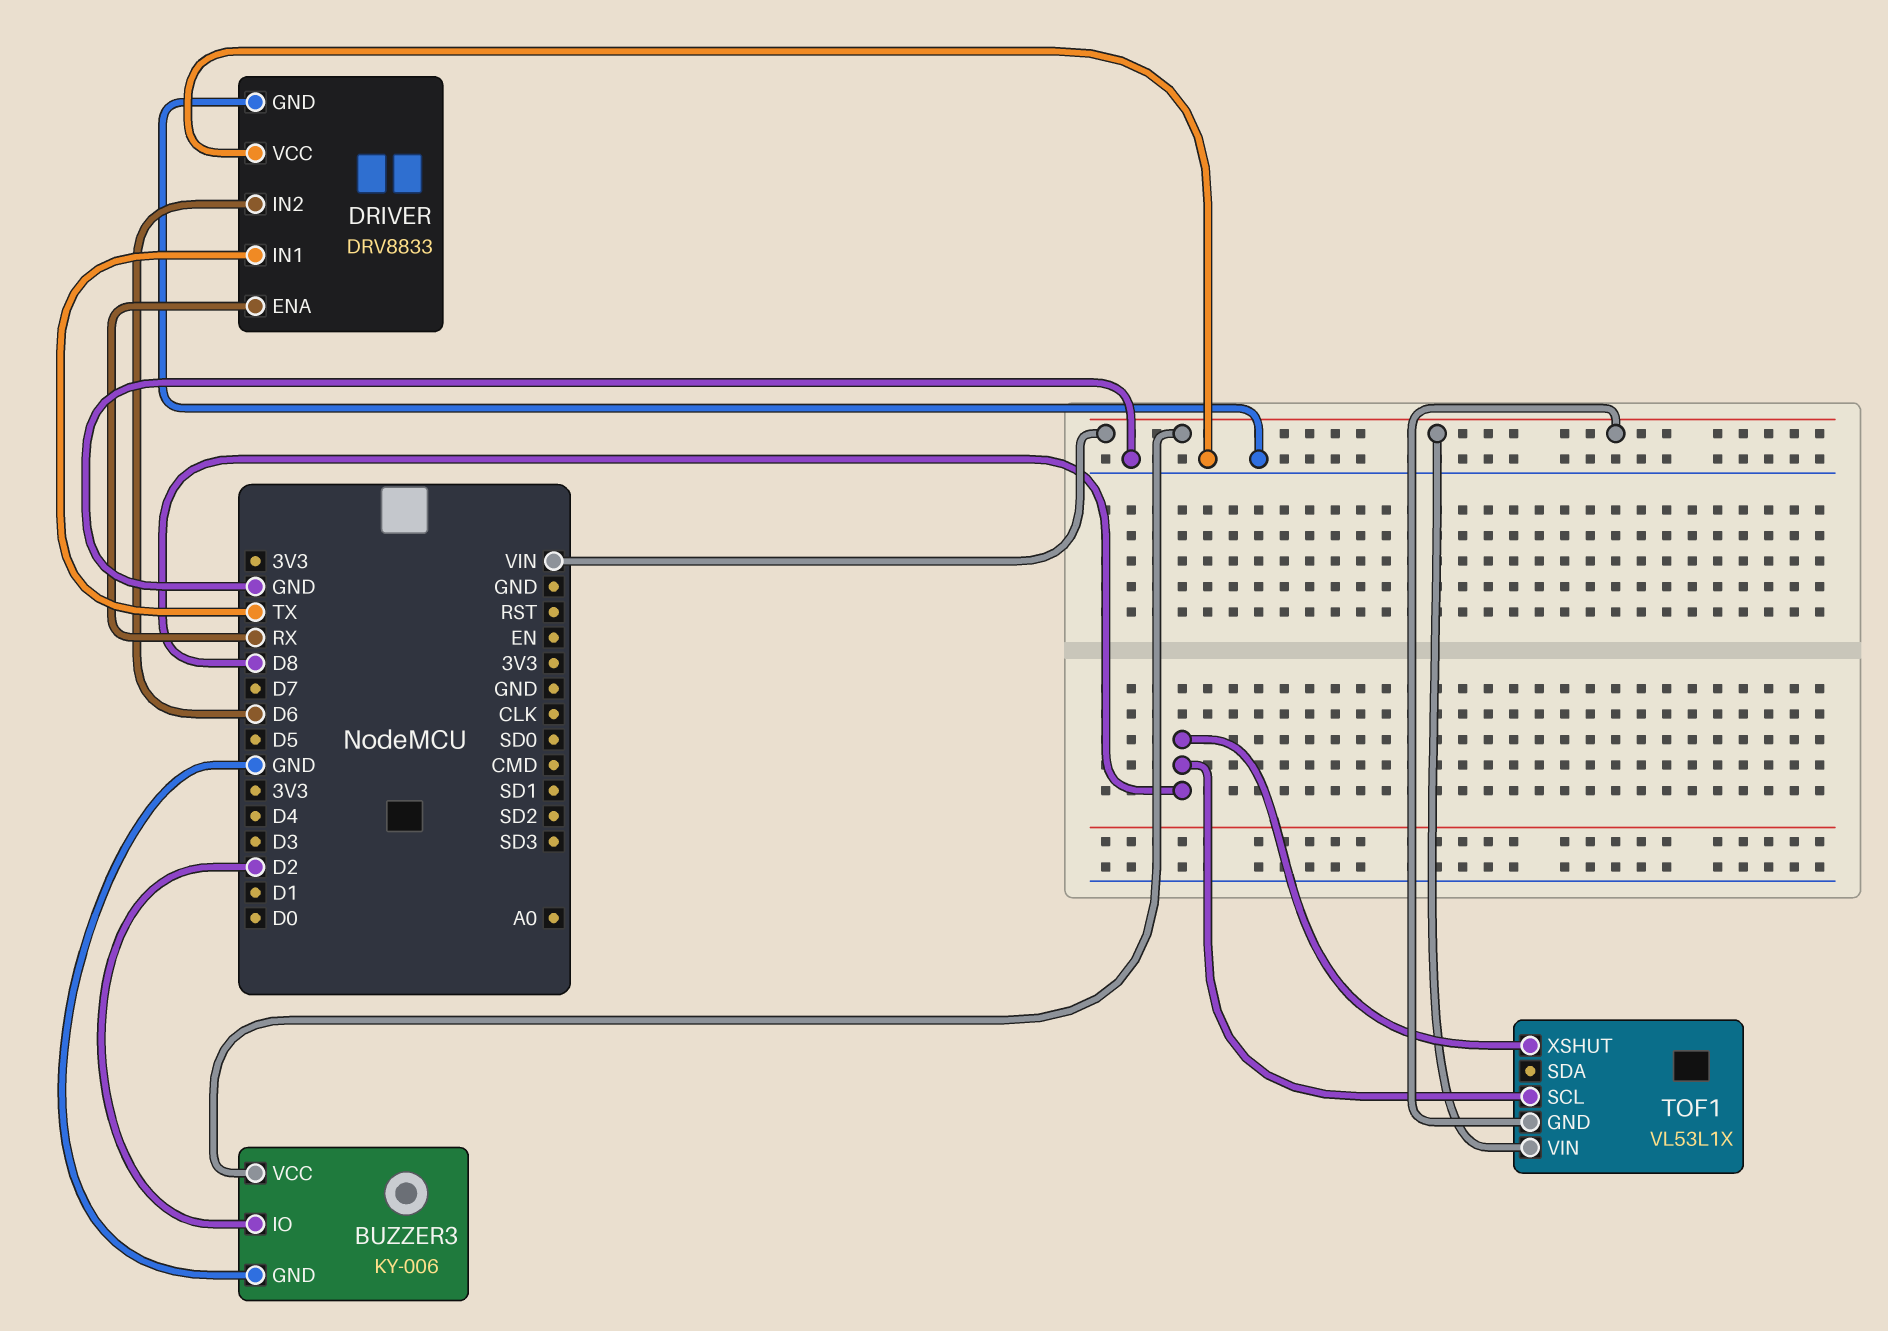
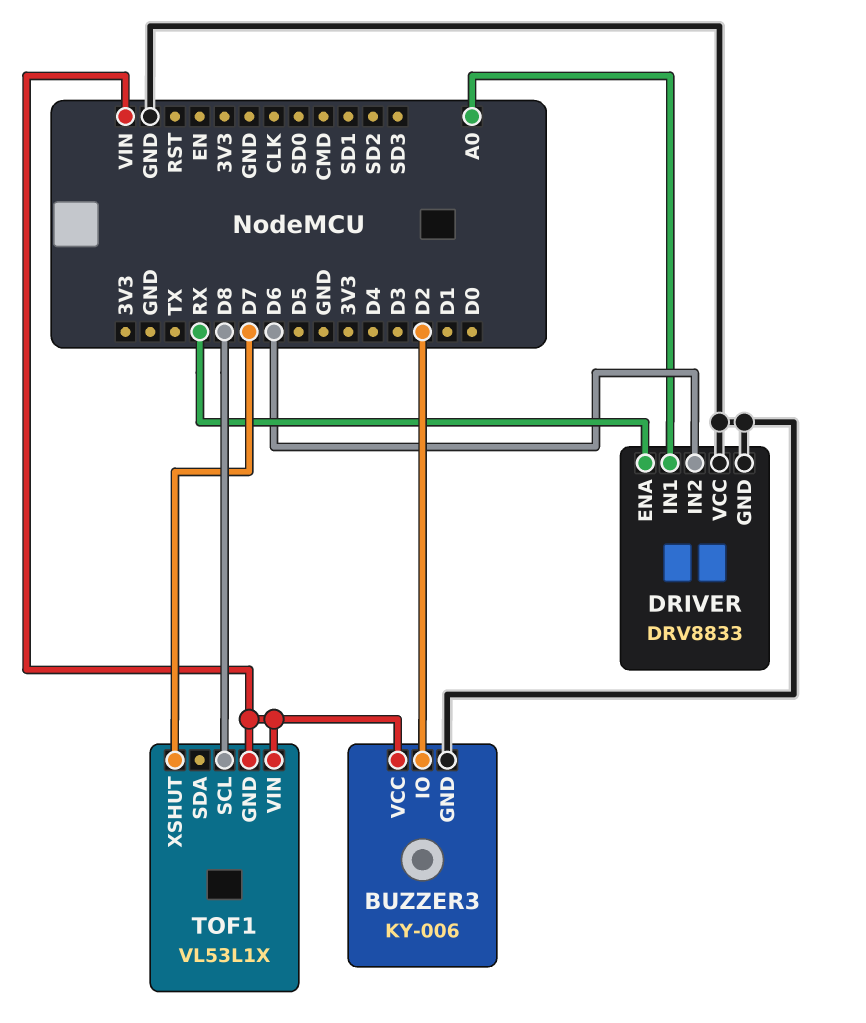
DRIVER pin IN1: TX -> A0
TOF1 pin XSHUT: D8 -> D7

